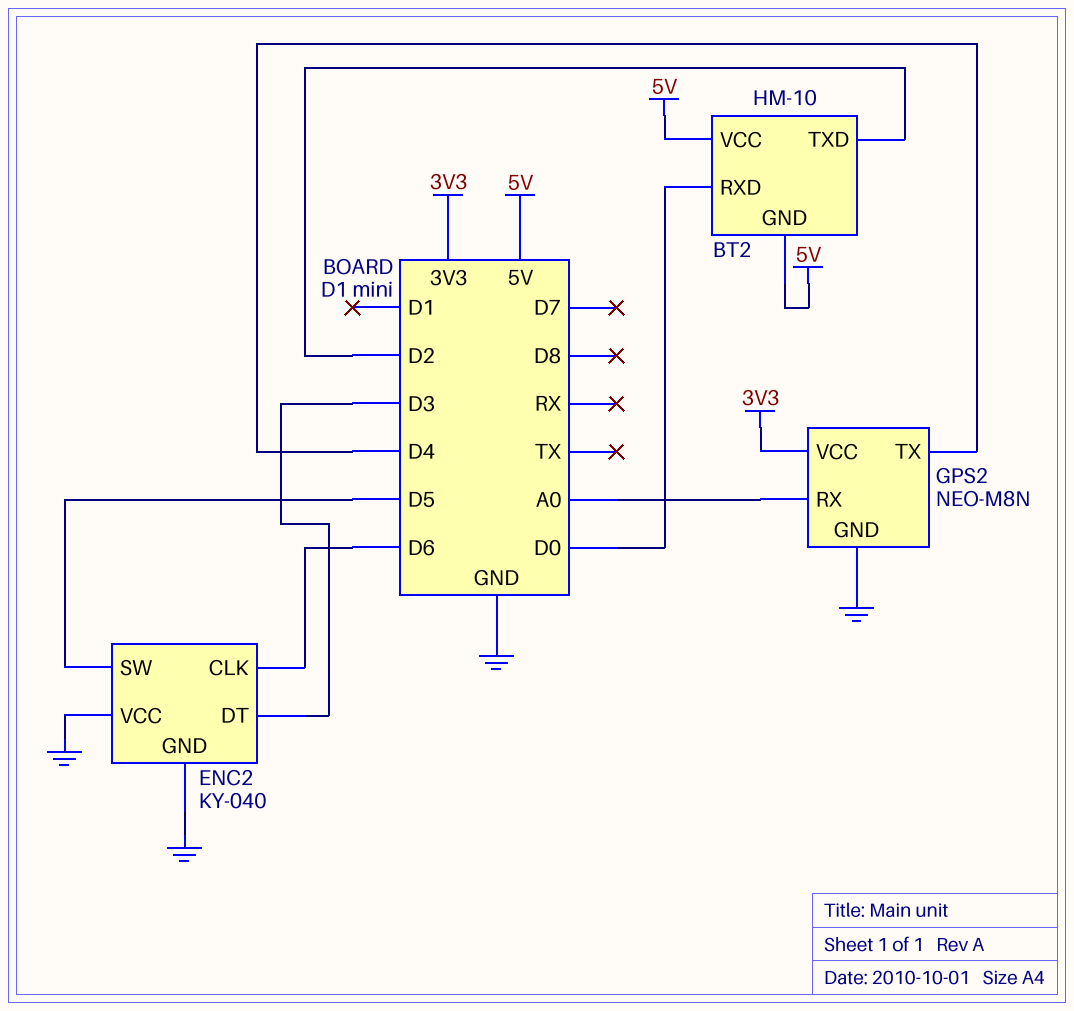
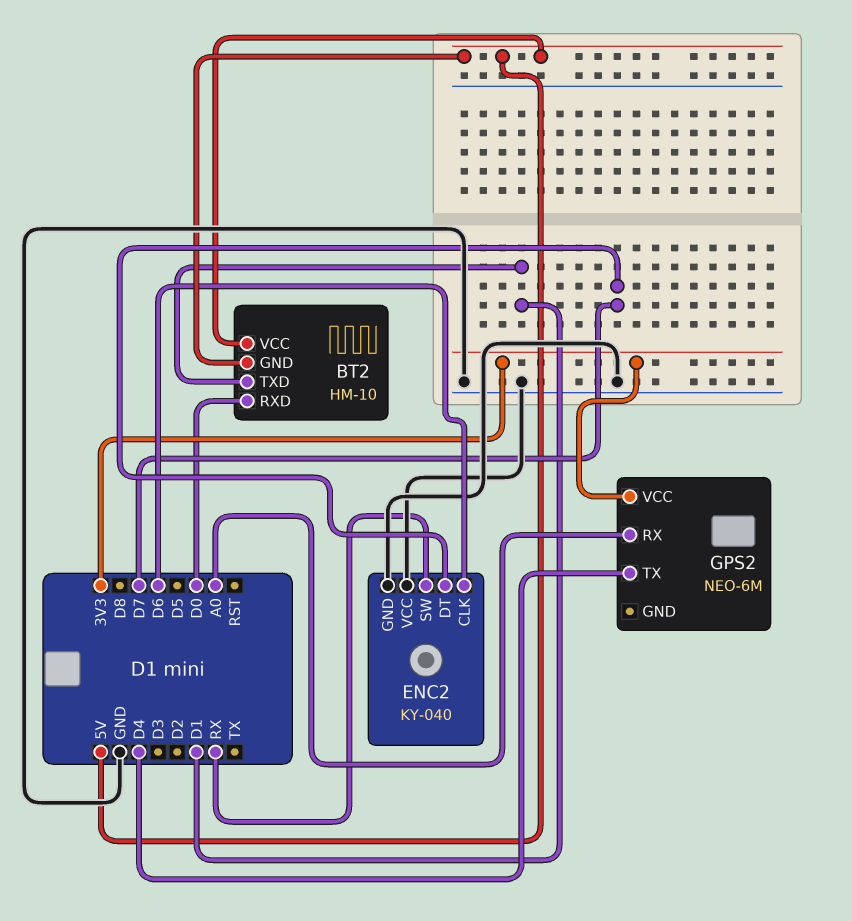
BT2 pin TXD: D2 -> D1
ENC2 pin DT: D3 -> D7
ENC2 pin SW: D5 -> RX
GPS2: NEO-M8N -> NEO-6M
GPS2 pin GND: GND -> none

